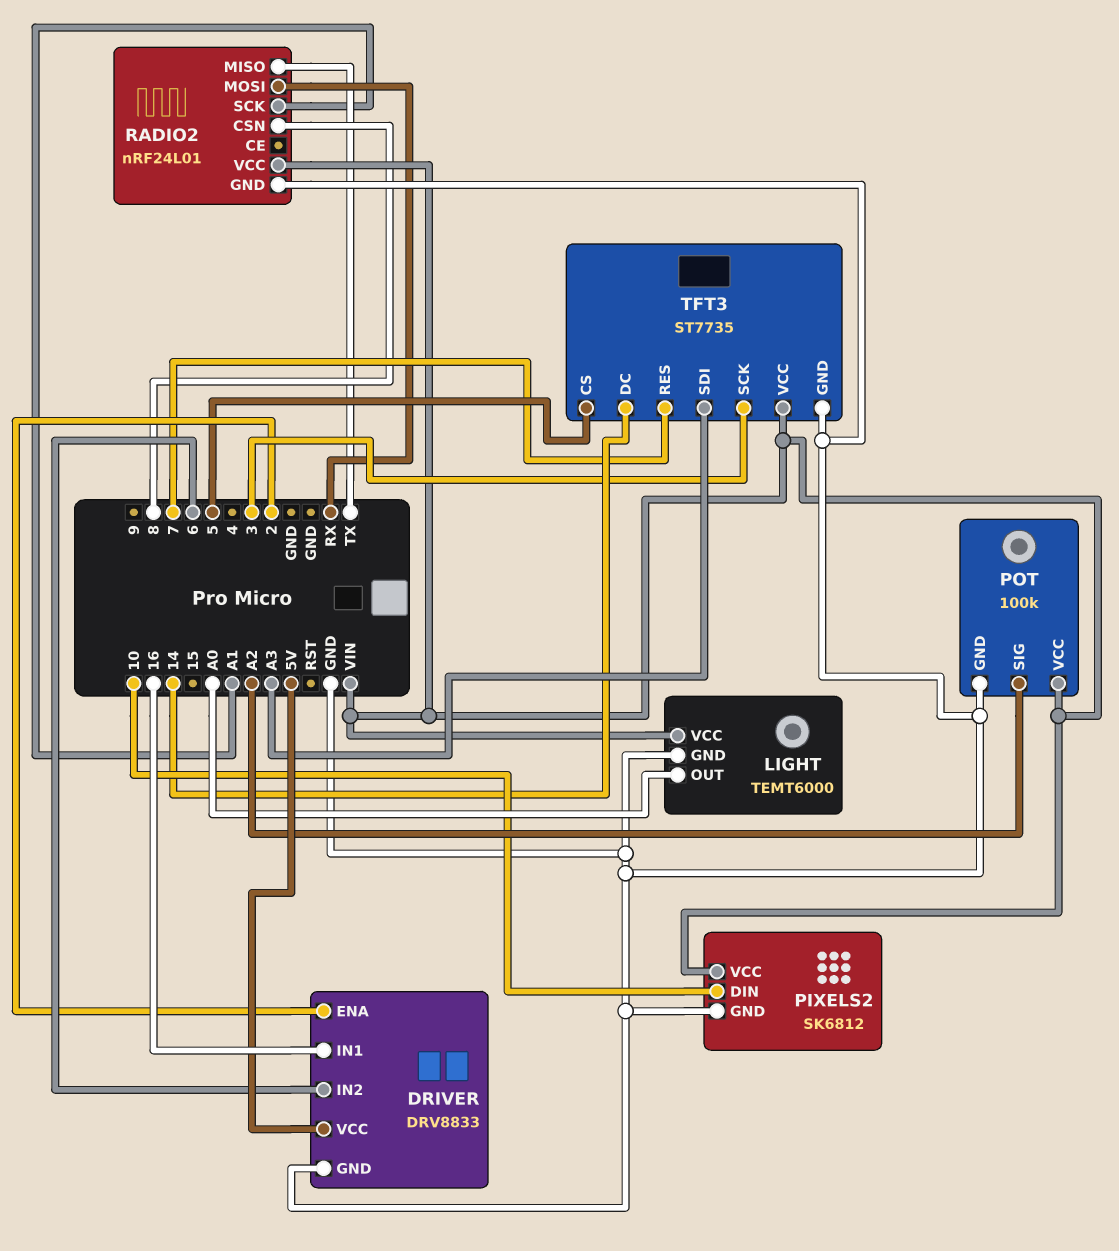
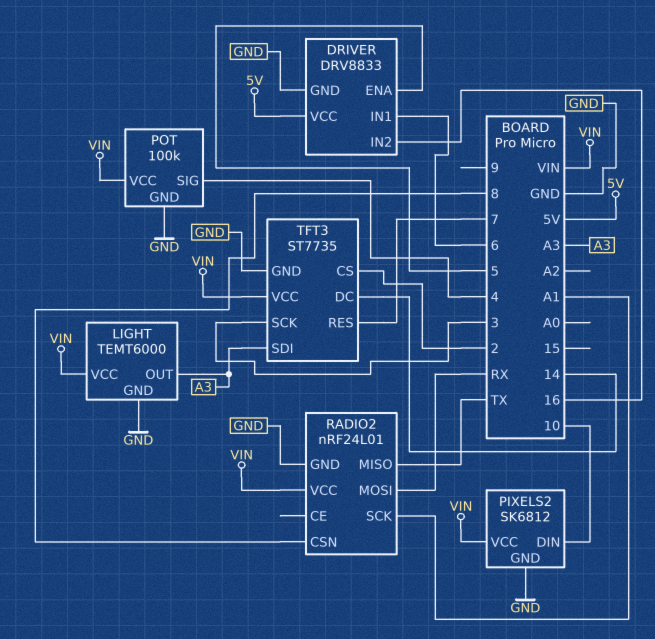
DRIVER pin ENA: 2 -> 5
DRIVER pin IN1: 16 -> 6
DRIVER pin IN2: 6 -> 16
LIGHT pin OUT: A0 -> A3
POT pin SIG: A2 -> 4
TFT3 pin CS: 5 -> 2

